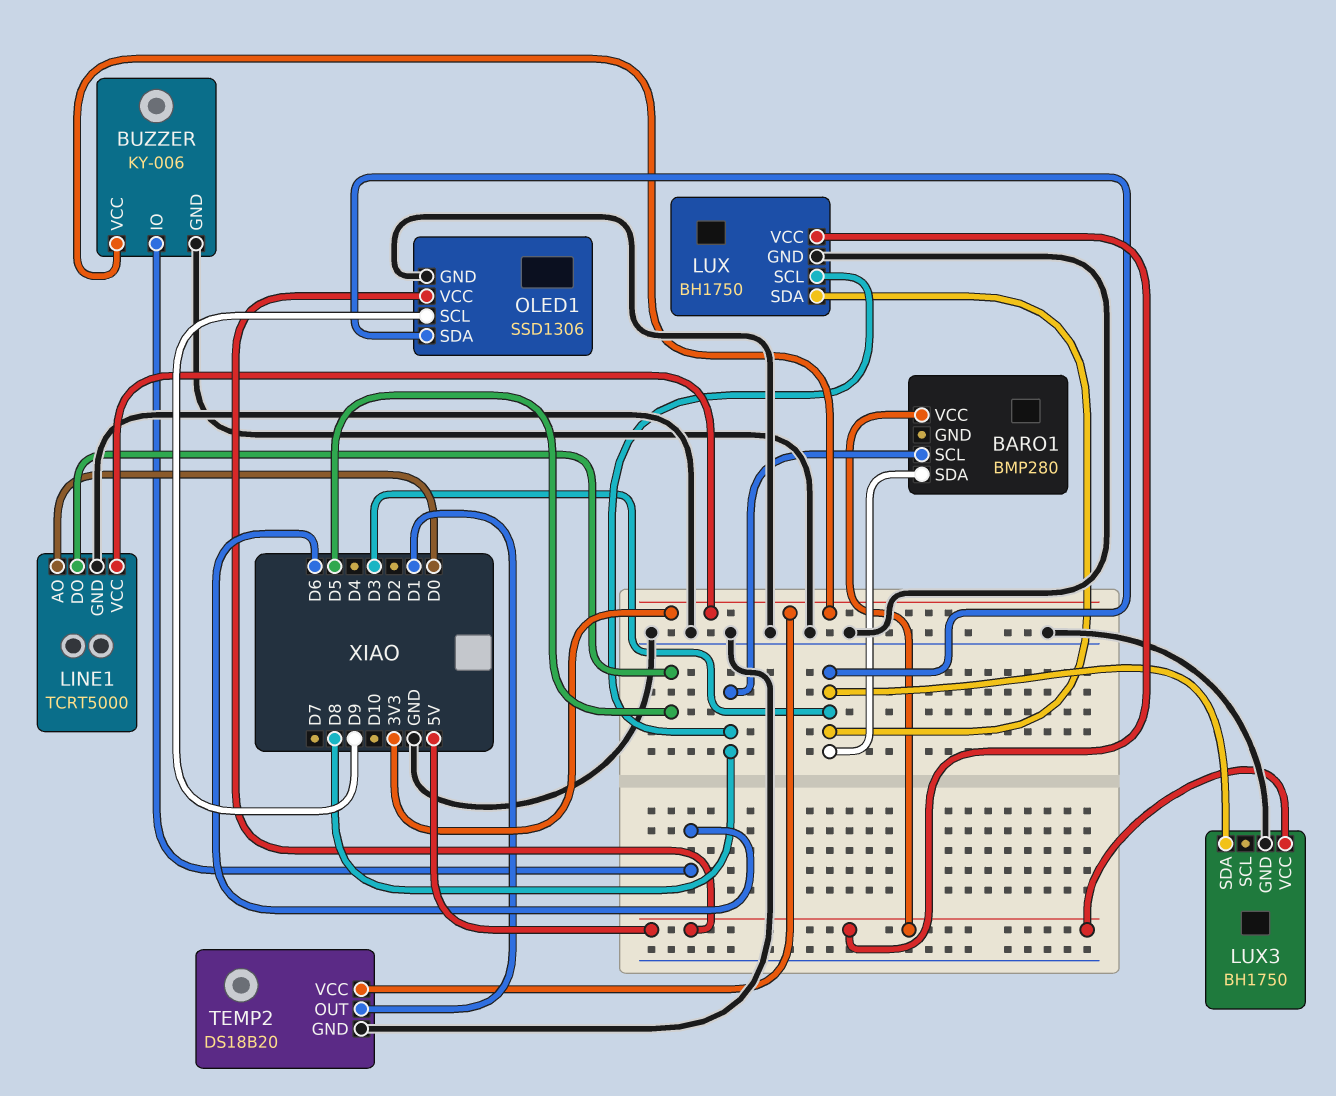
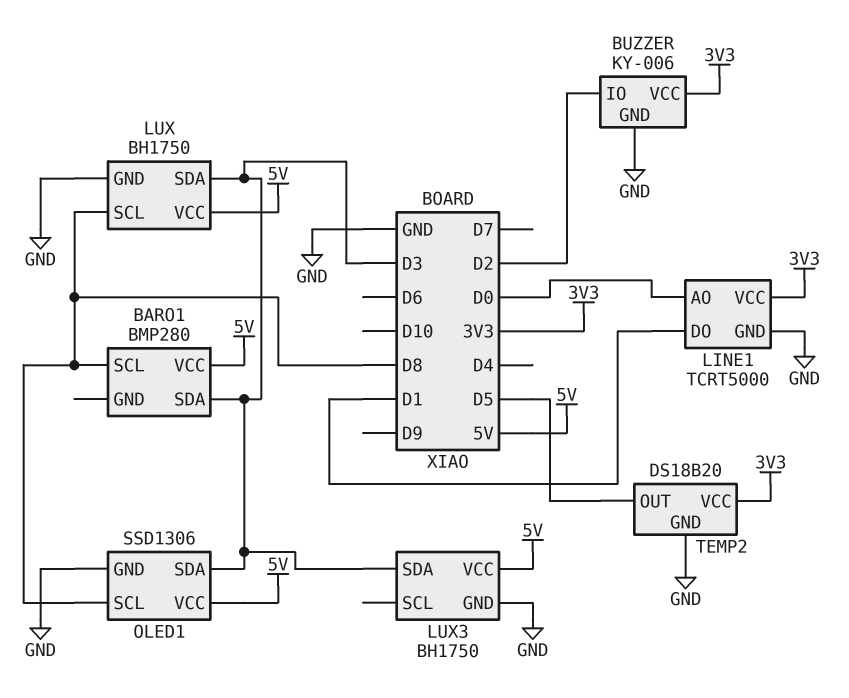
BUZZER pin IO: D6 -> D2
LINE1 pin DO: D5 -> D1
OLED1 pin SCL: D9 -> D8
TEMP2 pin OUT: D1 -> D5

